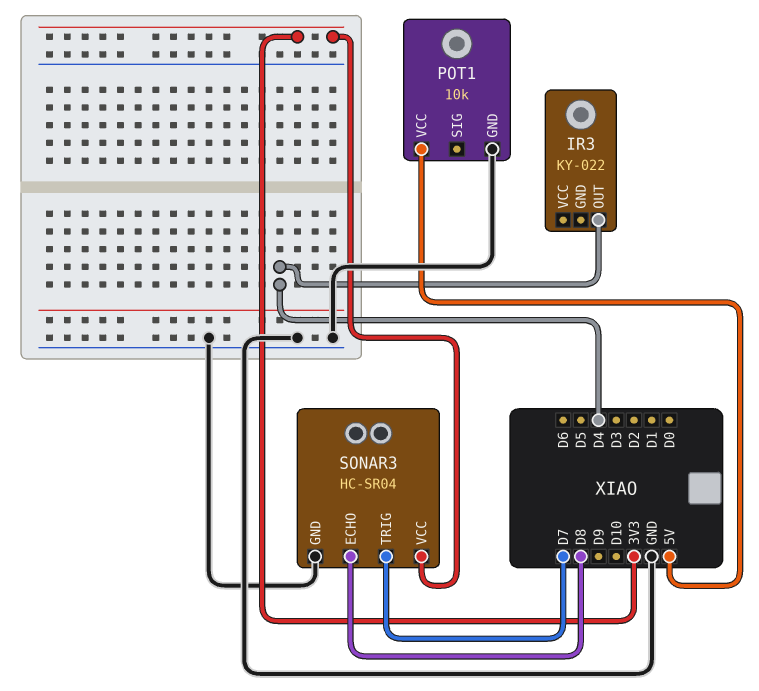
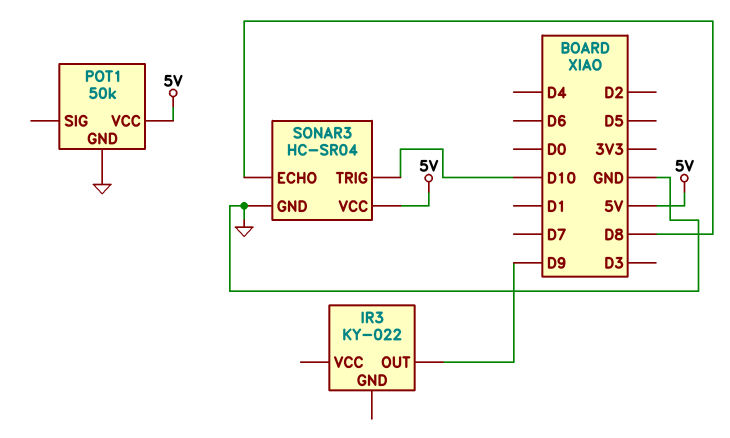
IR3 pin OUT: D4 -> D9
POT1: 10k -> 50k
SONAR3 pin TRIG: D7 -> D10
SONAR3 pin VCC: 3V3 -> 5V

